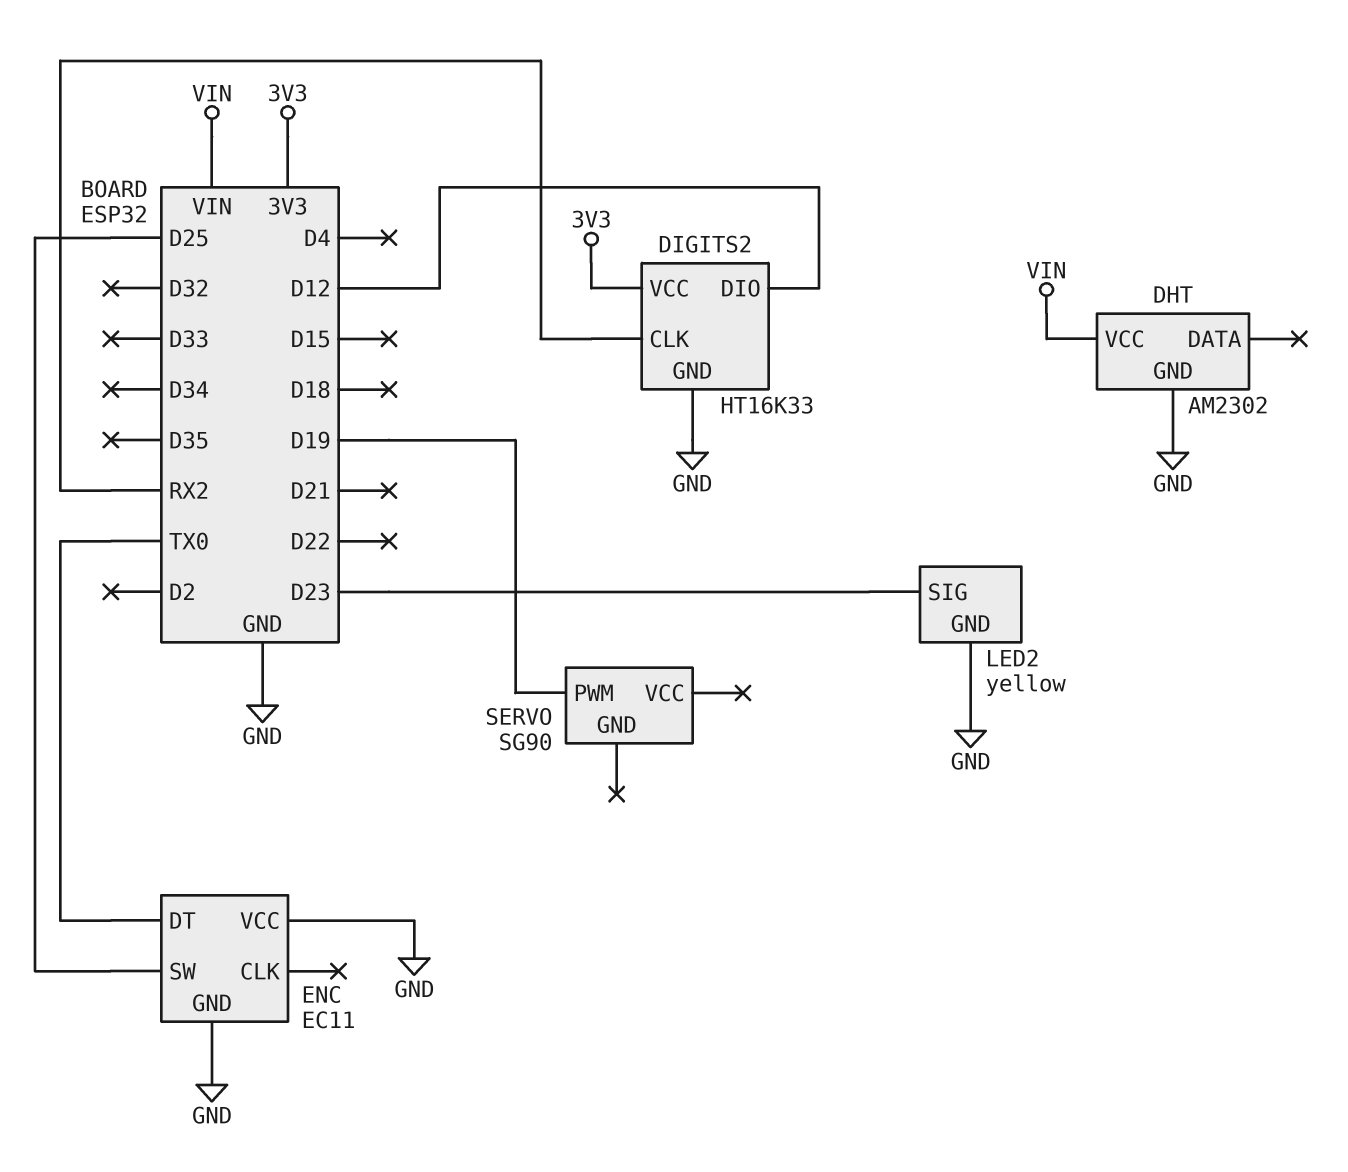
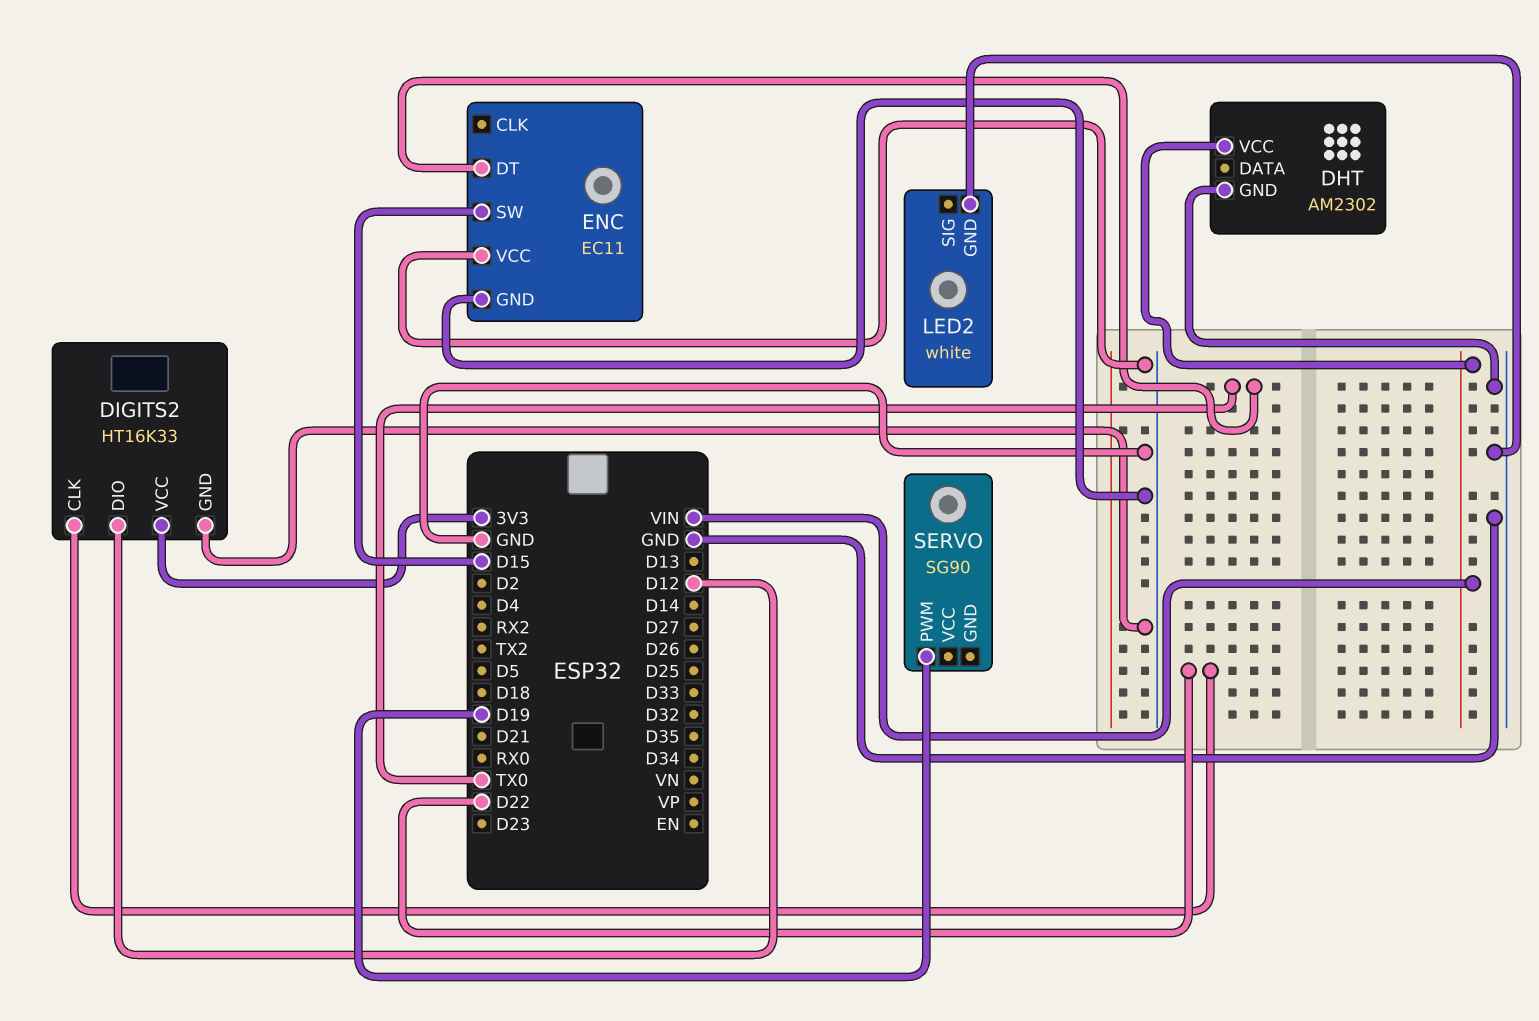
DIGITS2 pin CLK: RX2 -> D22
ENC pin SW: D25 -> D15
LED2: yellow -> white
LED2 pin SIG: D23 -> none

